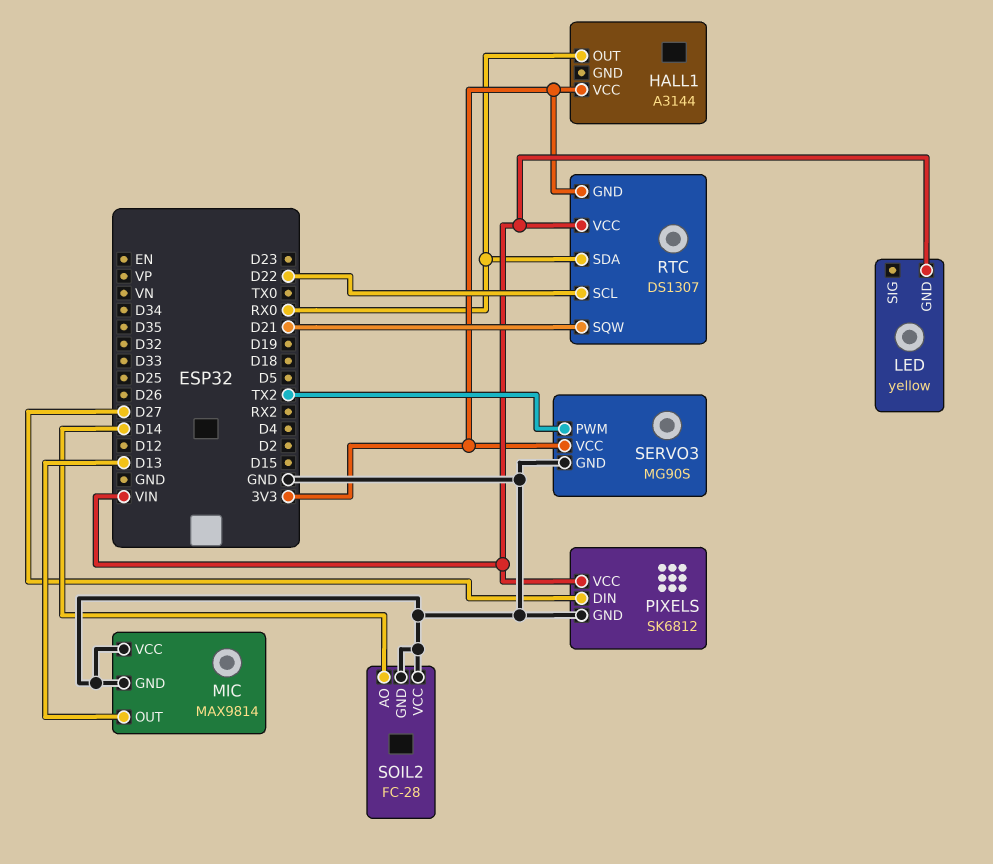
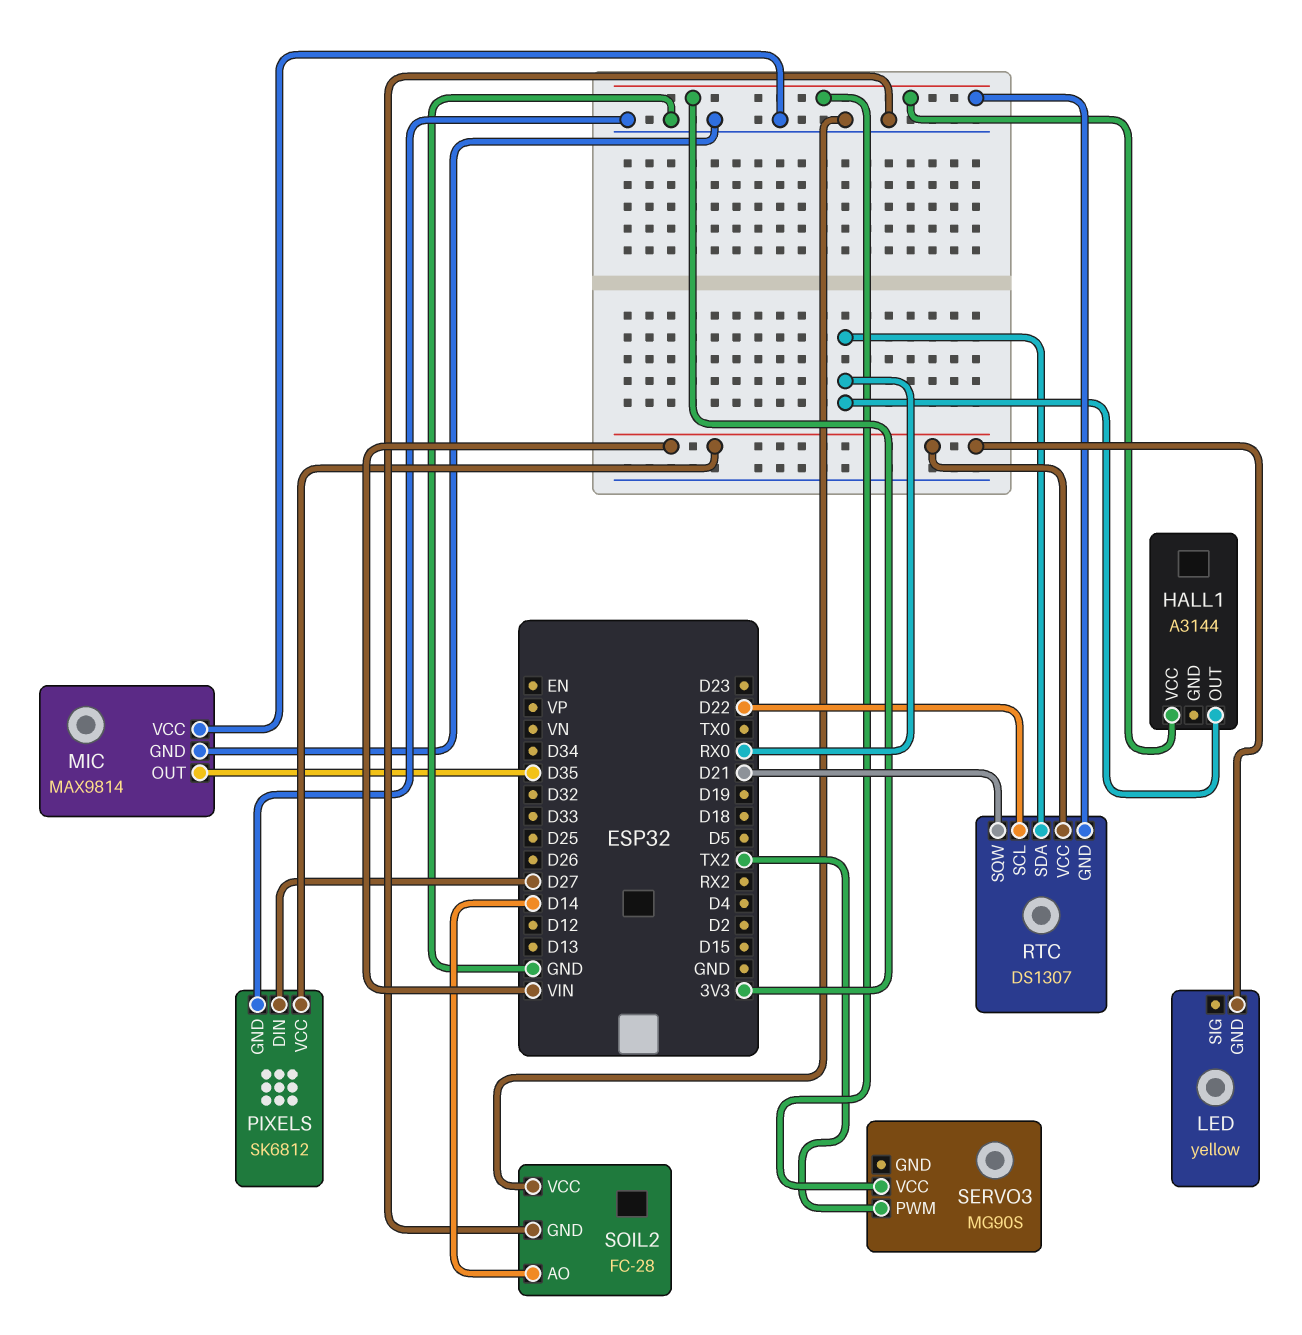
MIC pin OUT: D13 -> D35
SERVO3 pin GND: GND -> none

